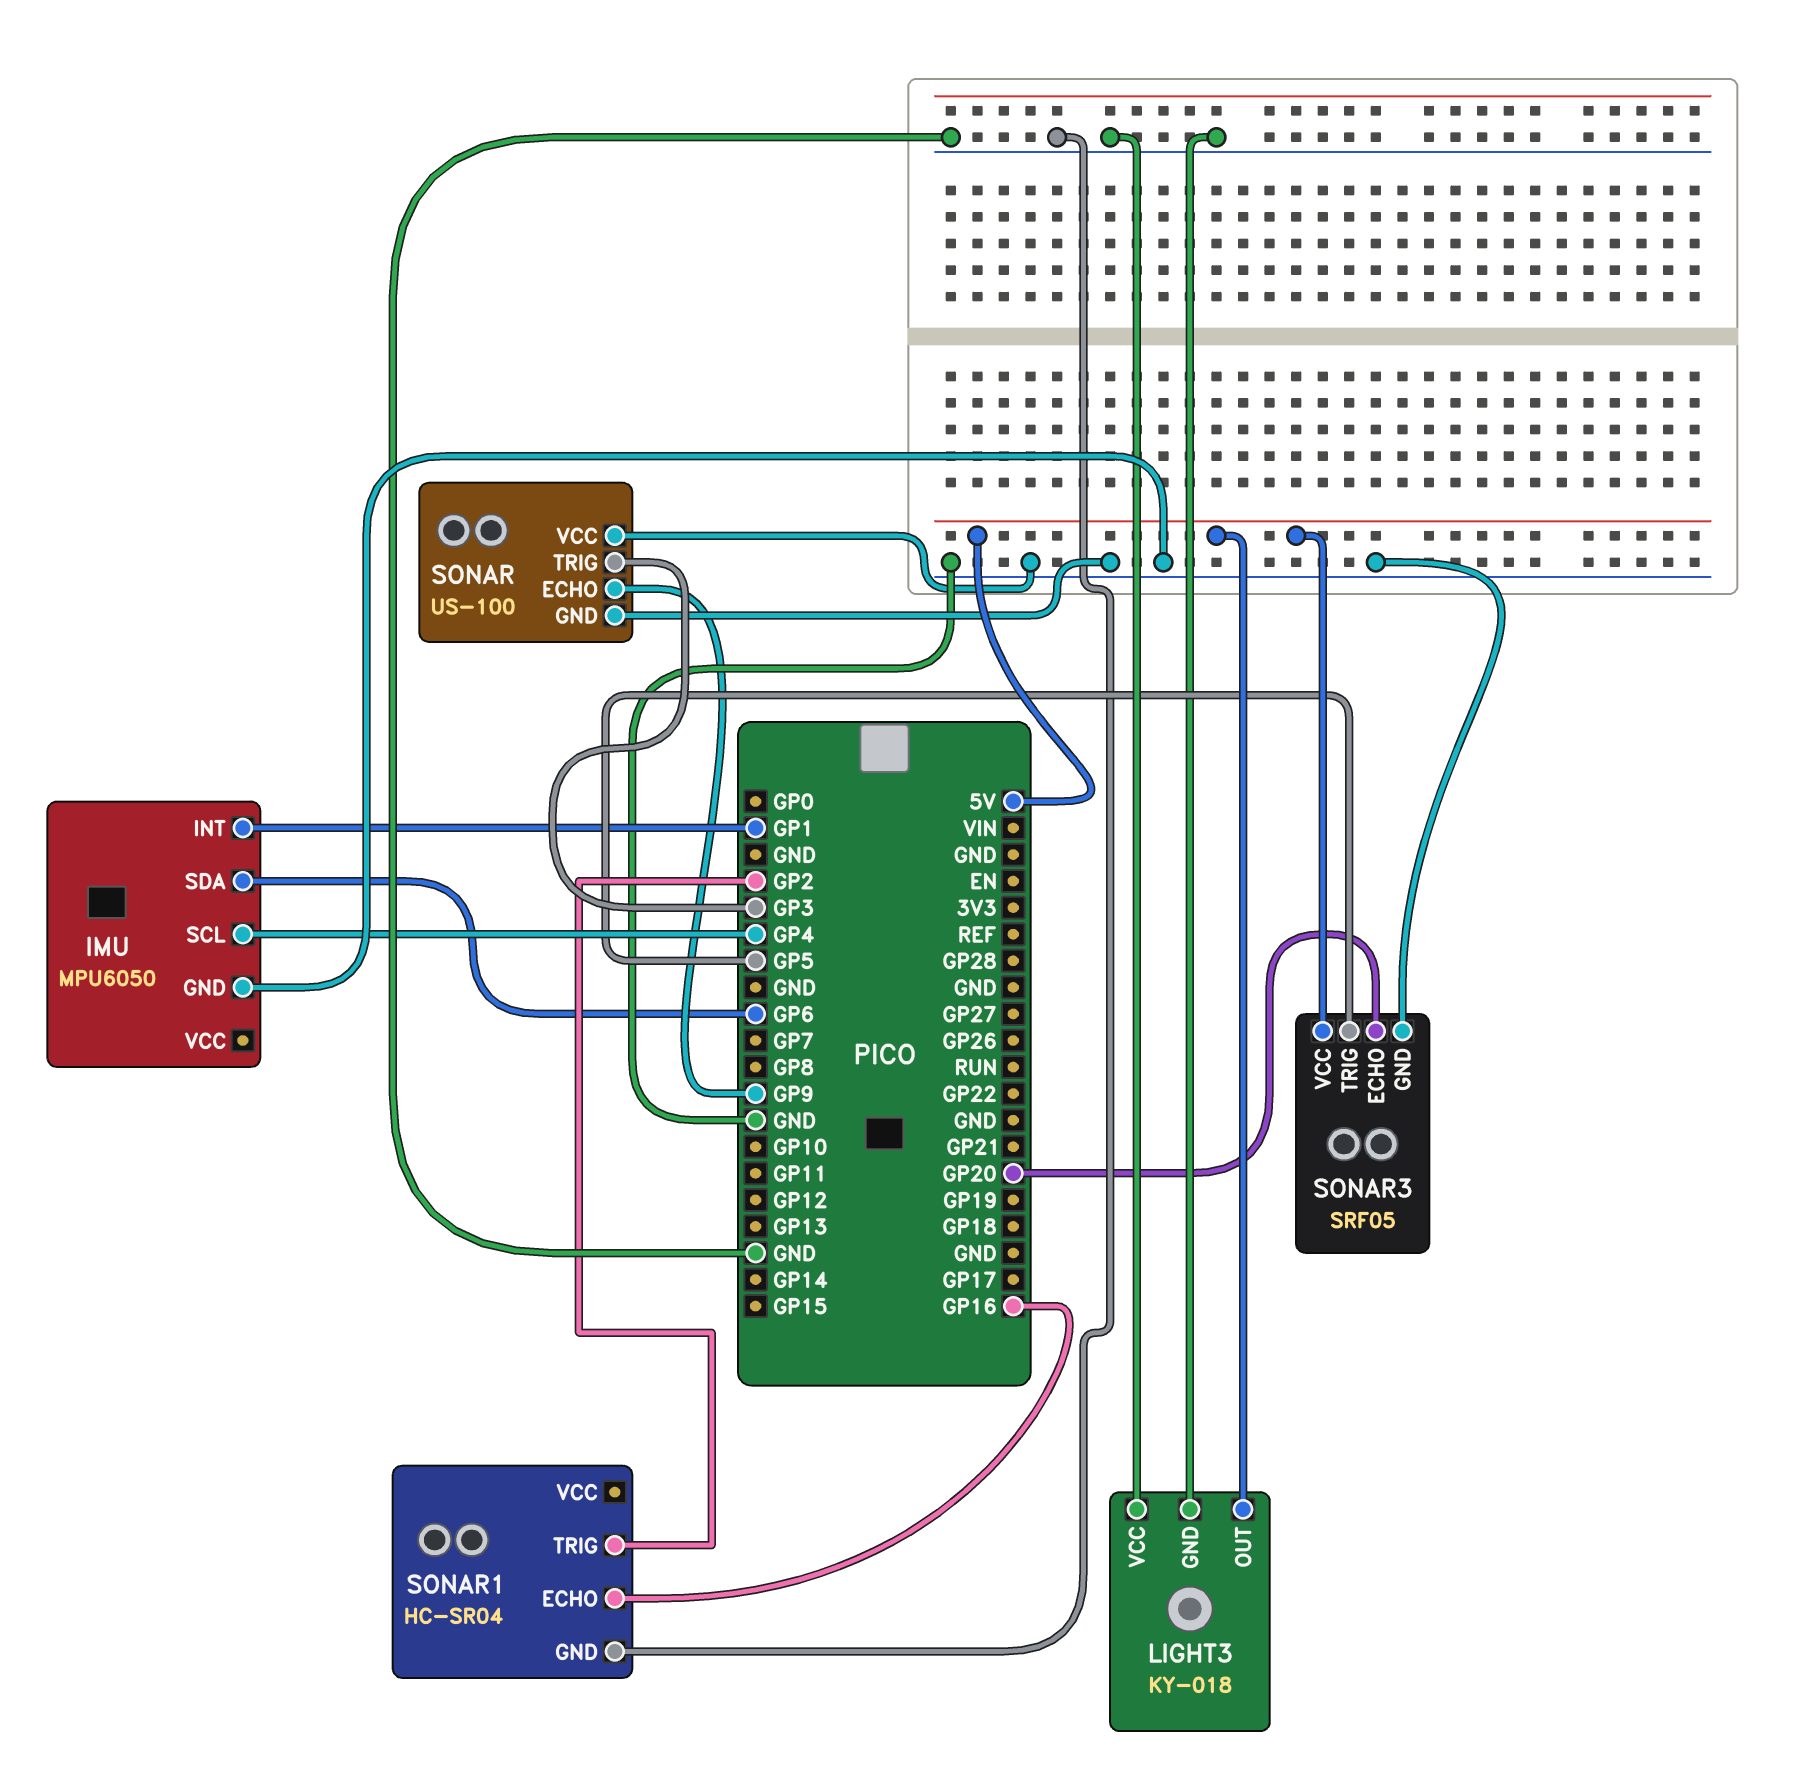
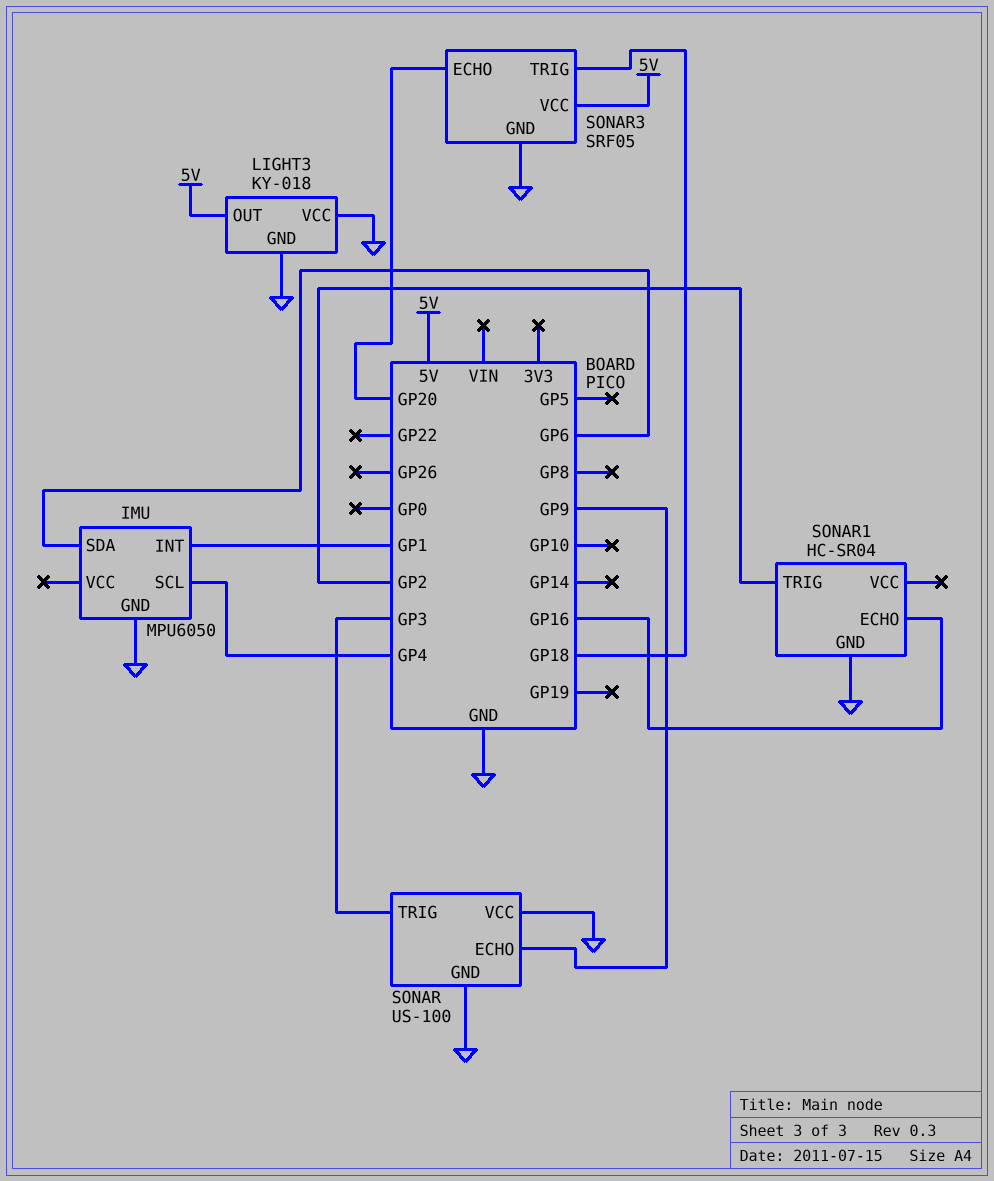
SONAR3 pin TRIG: GP5 -> GP18

